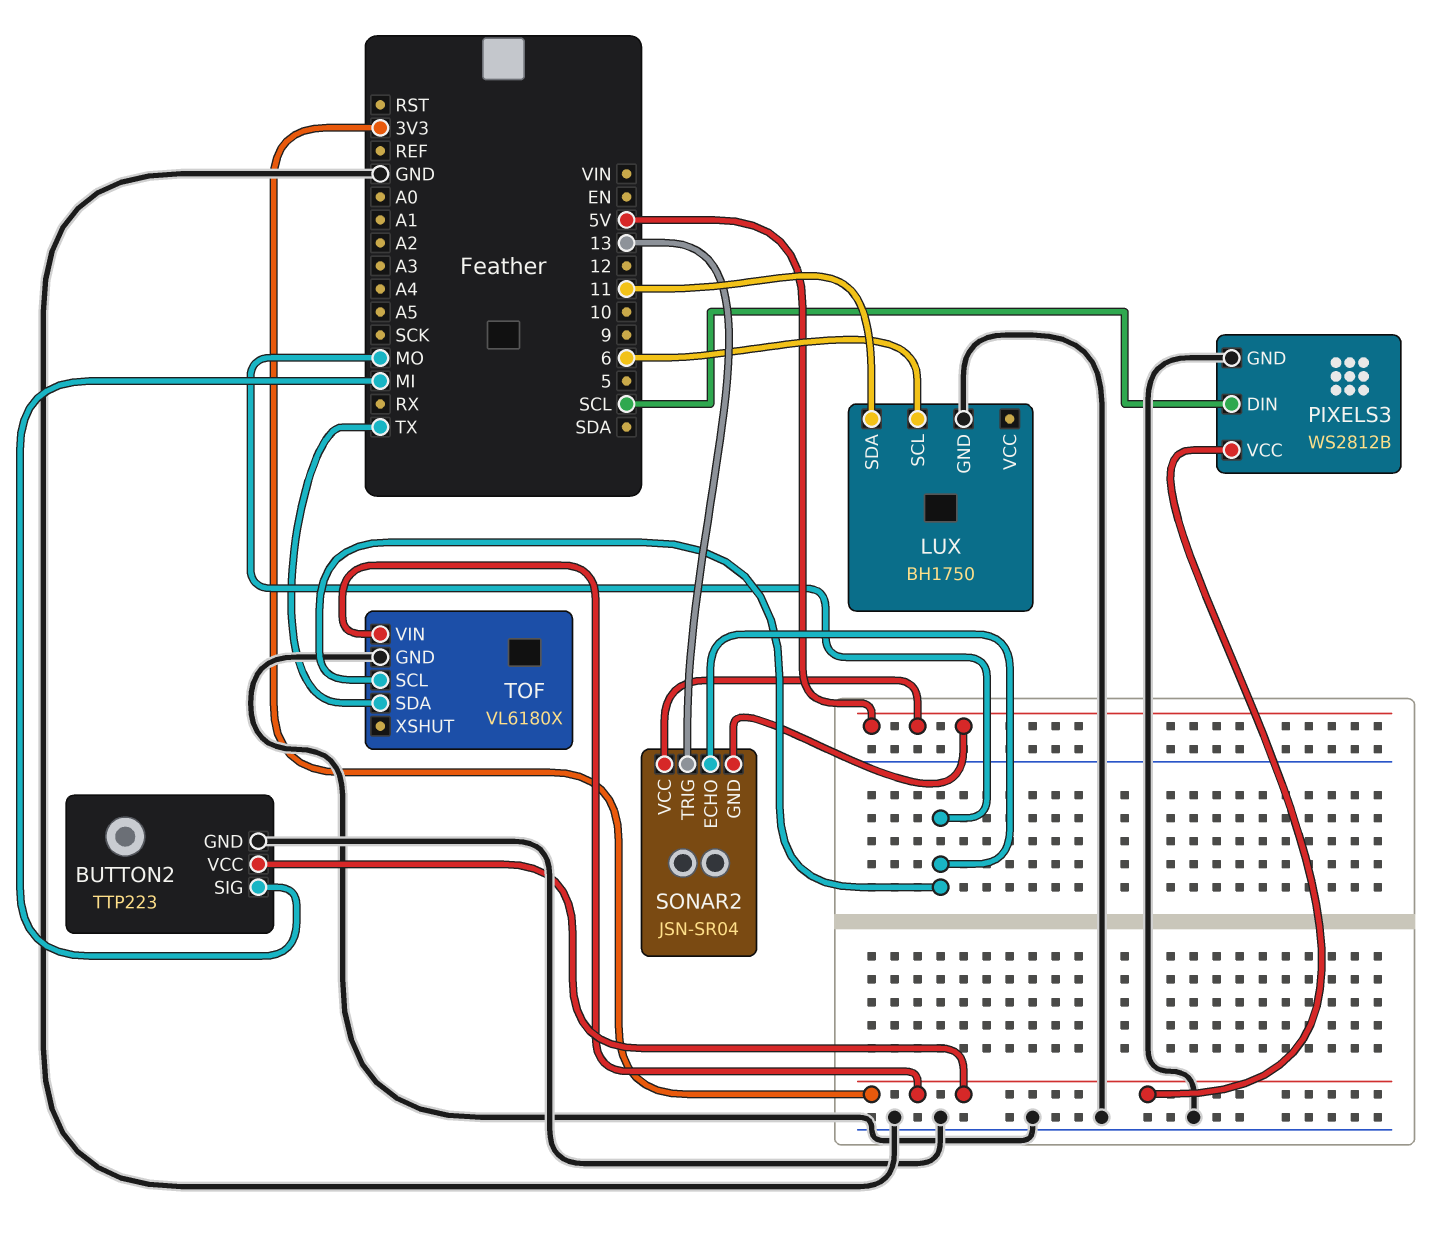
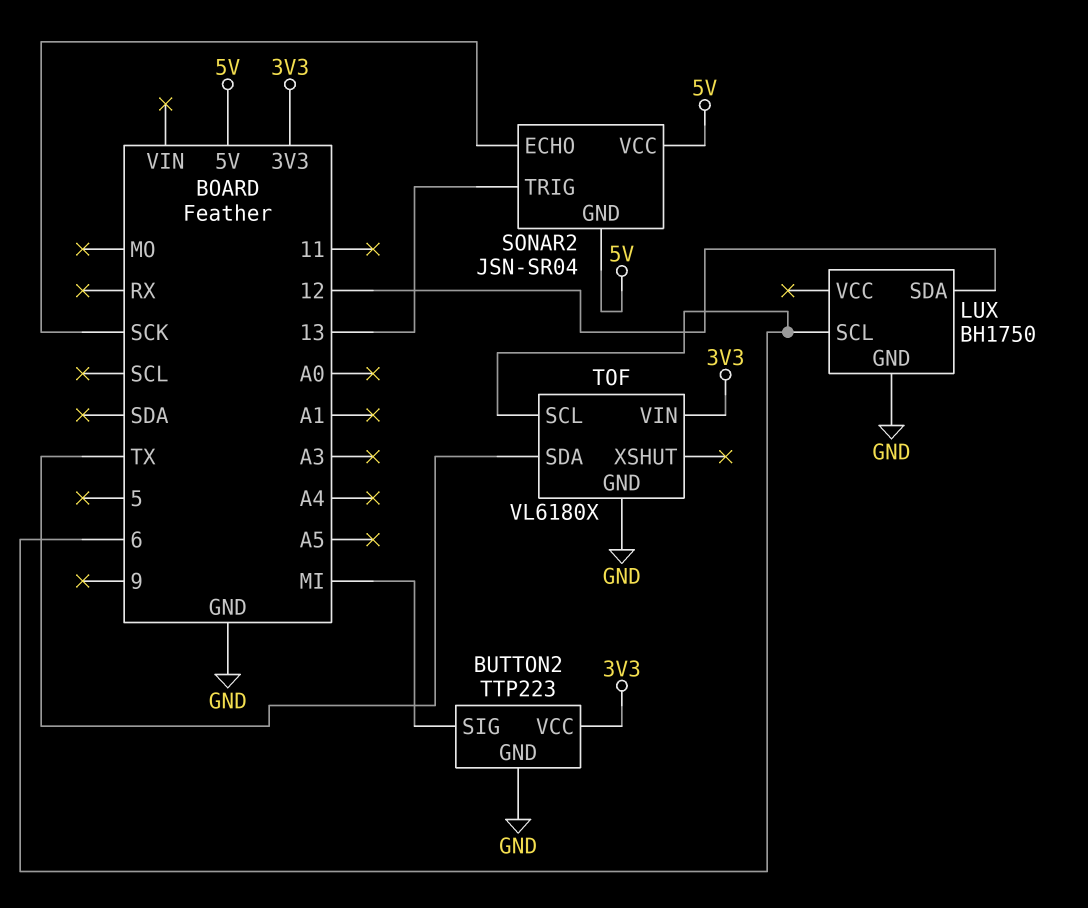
LUX pin SDA: 11 -> 12
PIXELS3: WS2812B -> none
PIXELS3 pin DIN: SCL -> none
PIXELS3 pin GND: GND -> none
PIXELS3 pin VCC: 3V3 -> none
SONAR2 pin ECHO: MO -> SCK
TOF pin SCL: MO -> 6

